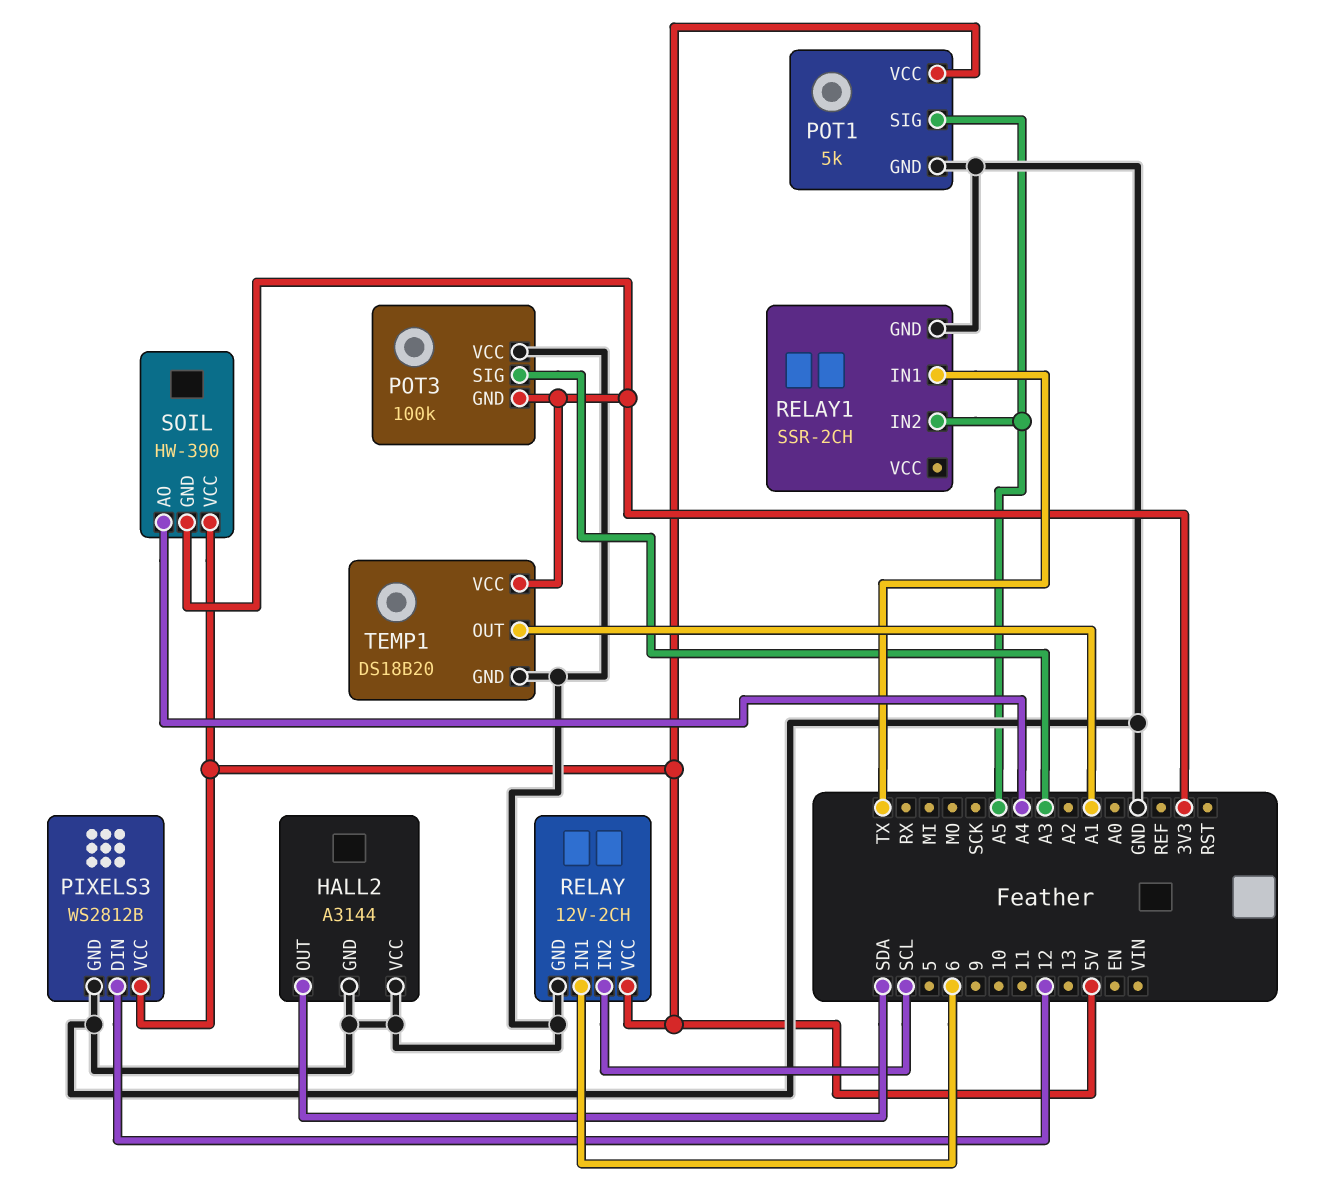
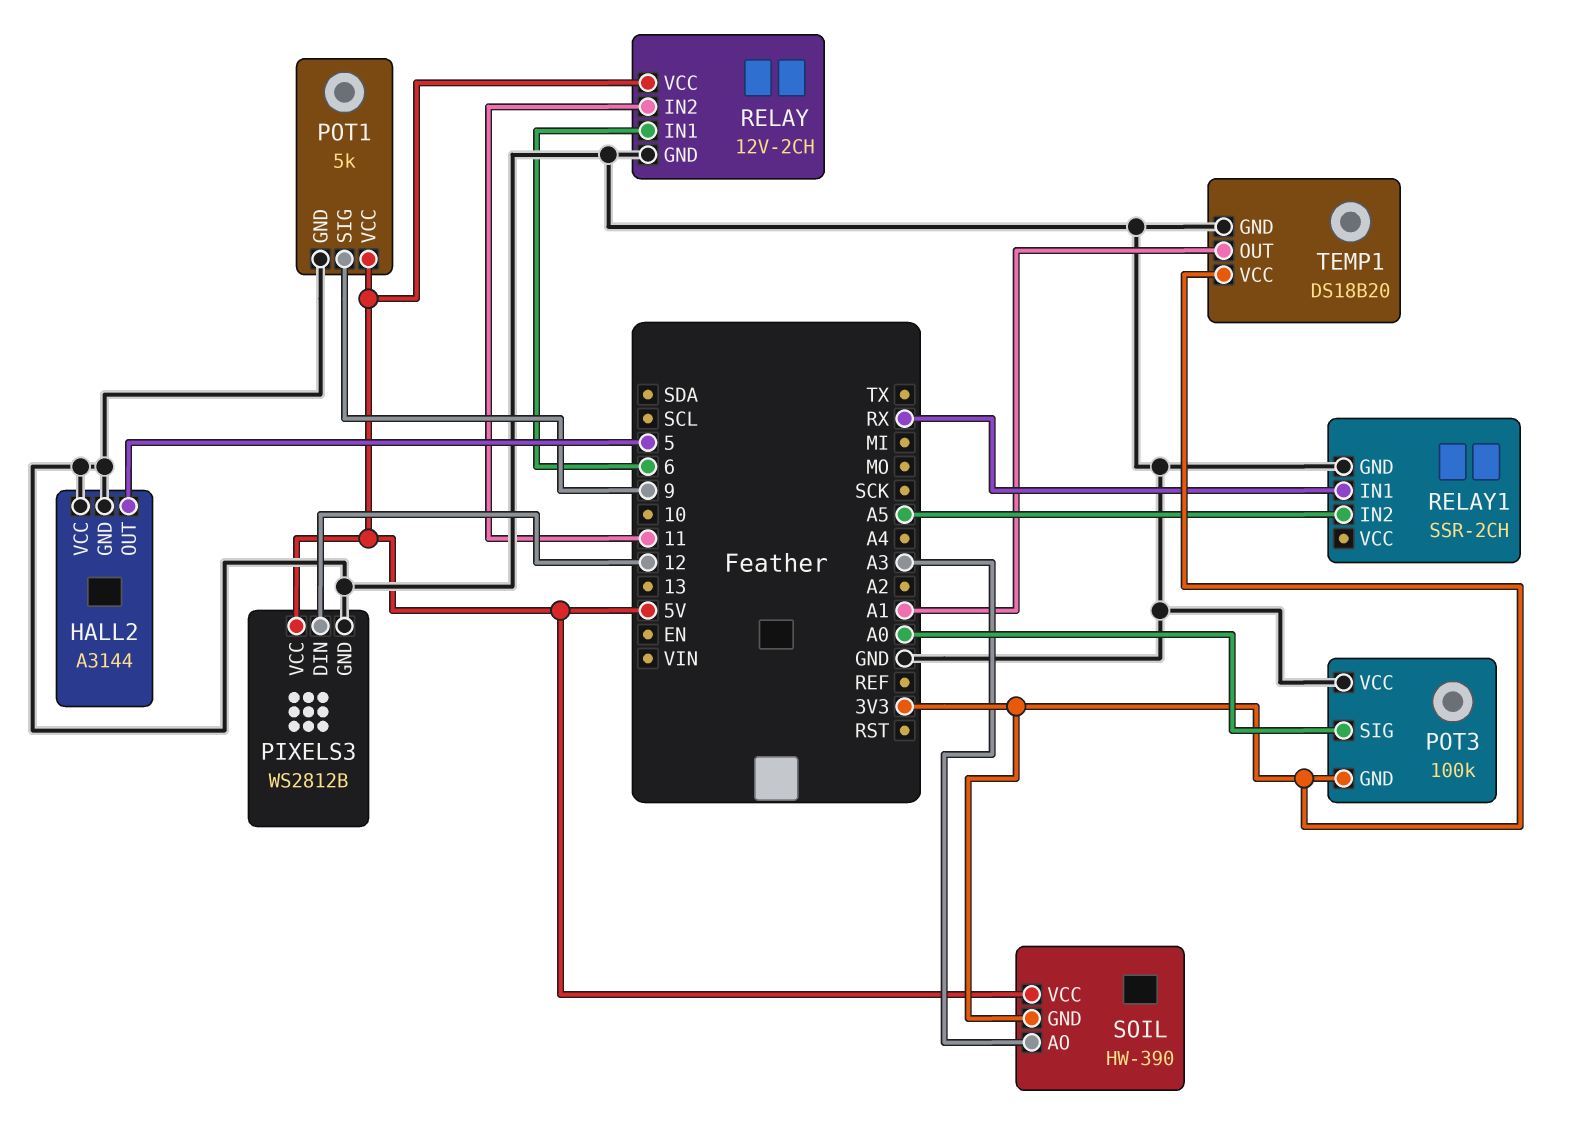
HALL2 pin OUT: SDA -> 5
POT1 pin SIG: A5 -> 9
POT3 pin SIG: A3 -> A0
RELAY pin IN2: SCL -> 11
RELAY1 pin IN1: TX -> RX
SOIL pin AO: A4 -> A3

